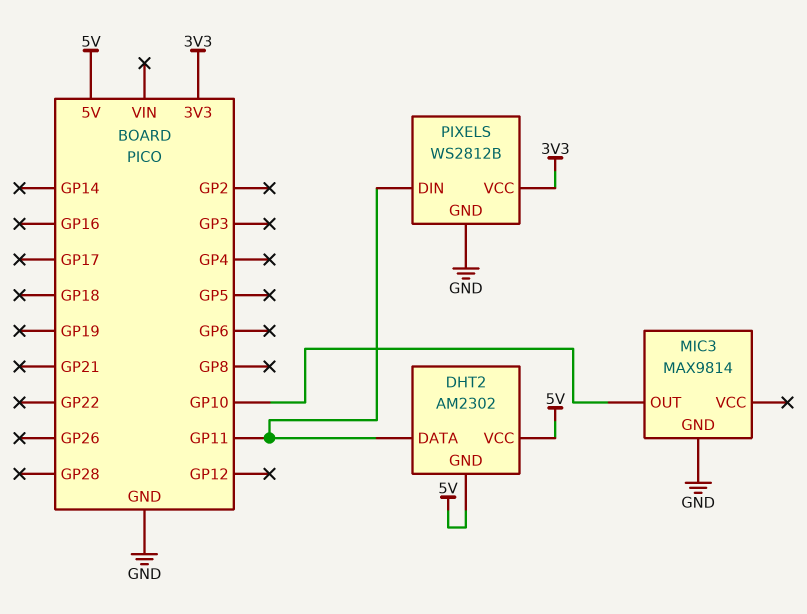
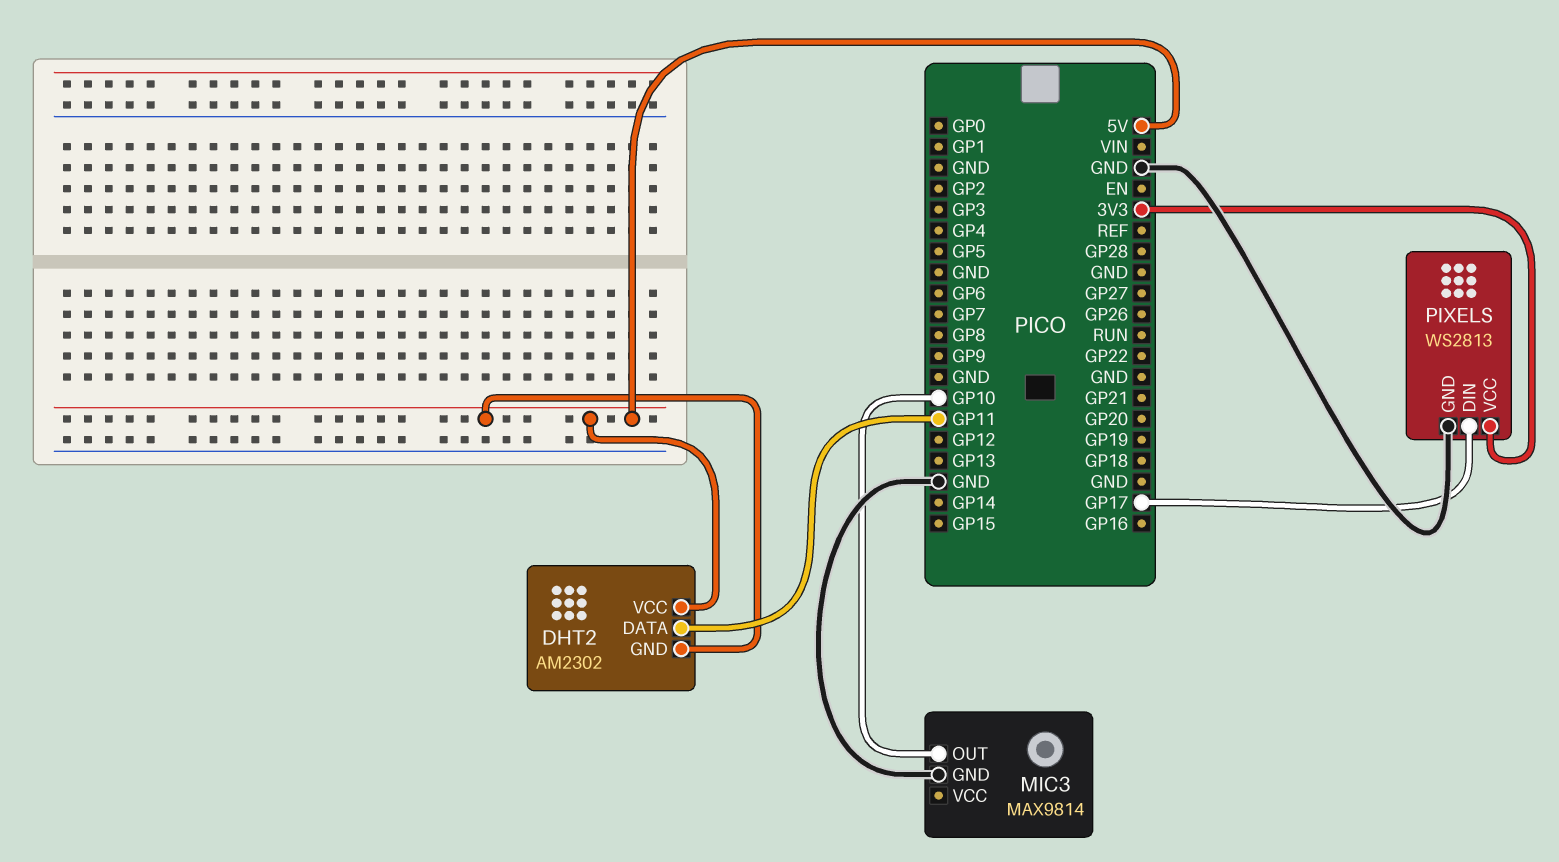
PIXELS: WS2812B -> WS2813
PIXELS pin DIN: GP11 -> GP17

